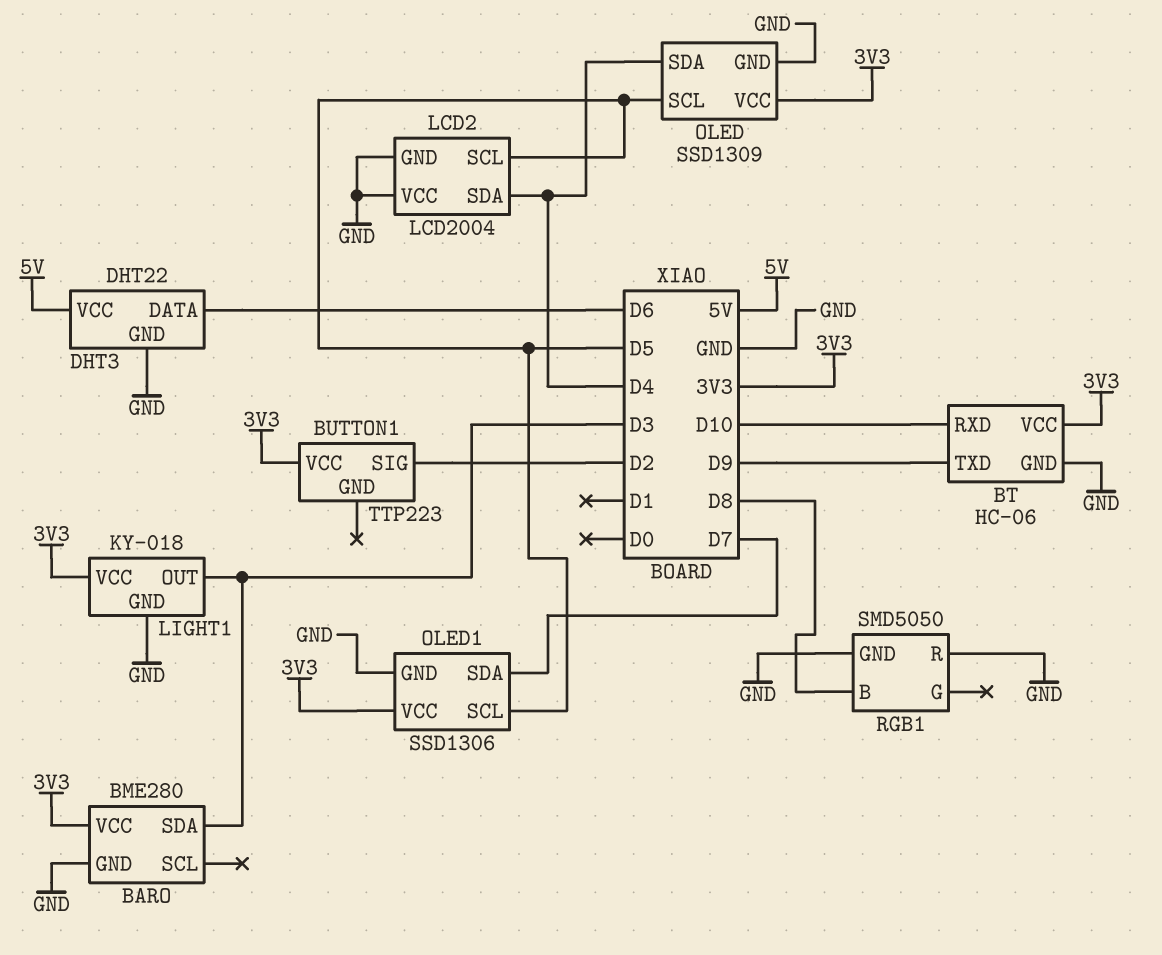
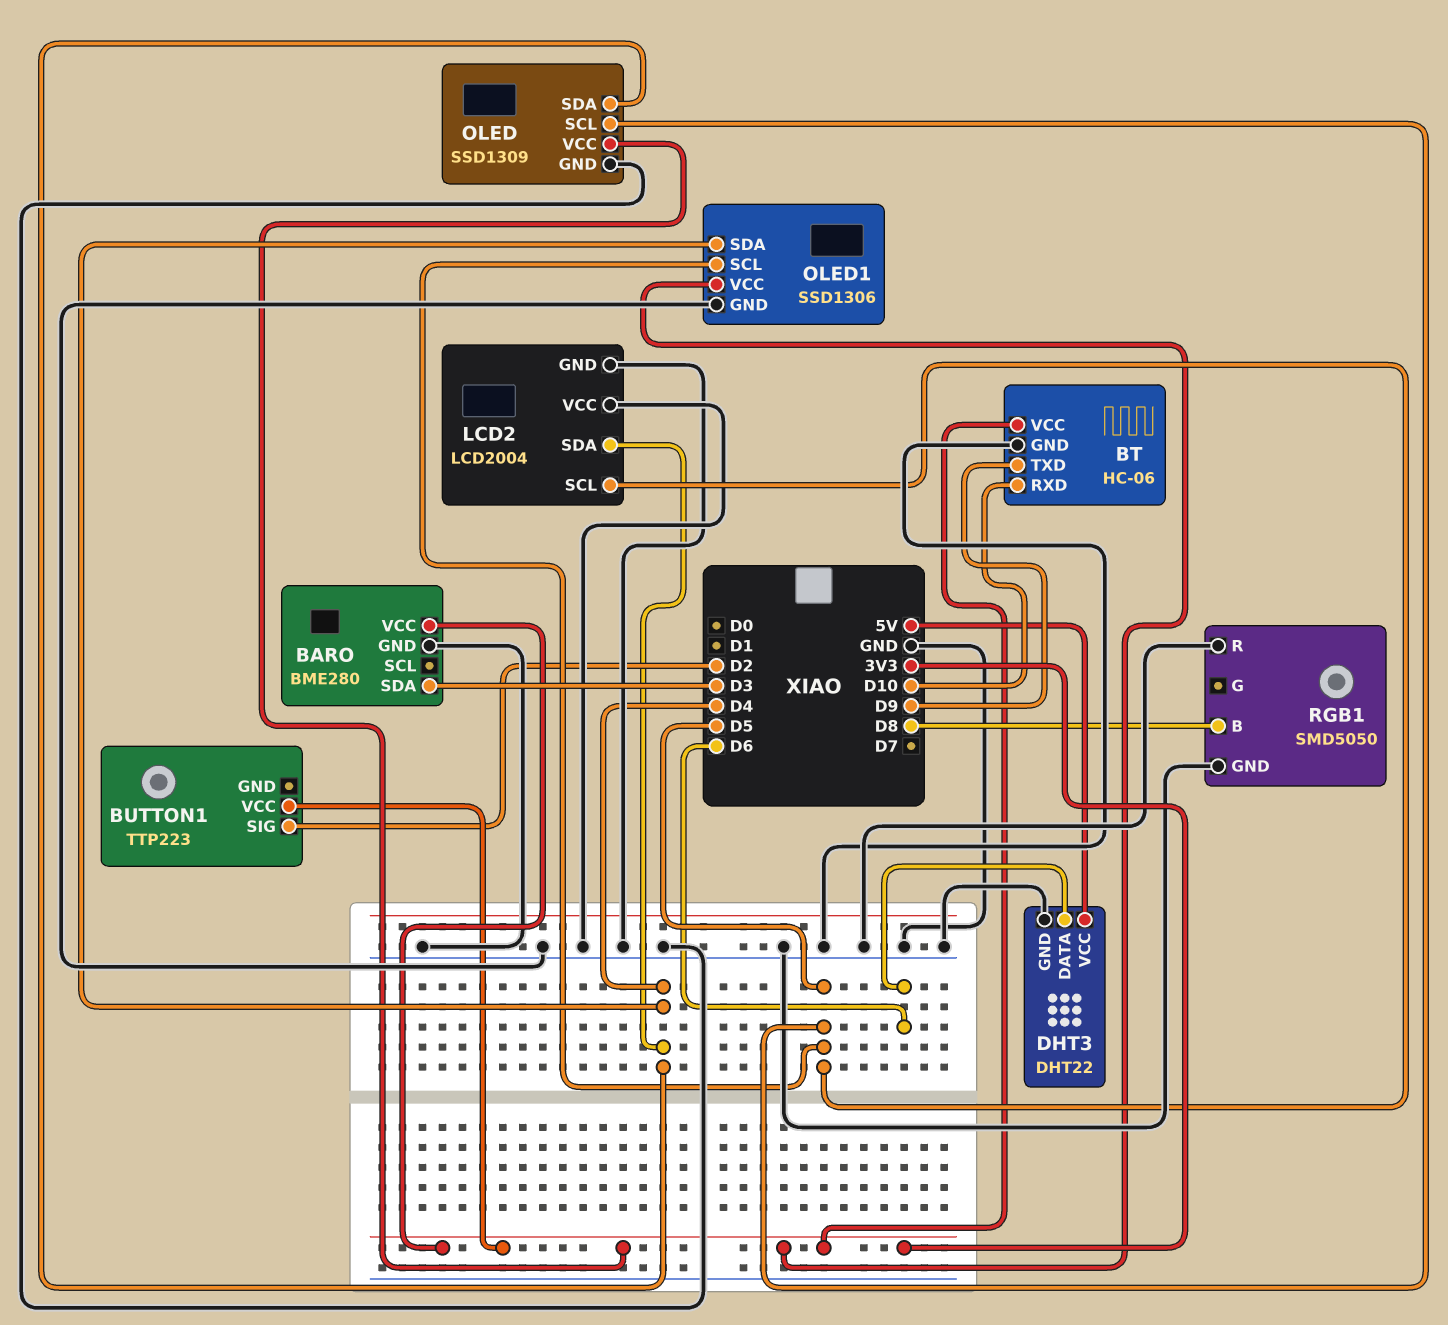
LIGHT1: KY-018 -> none
LIGHT1 pin GND: GND -> none
LIGHT1 pin OUT: D3 -> none
LIGHT1 pin VCC: 3V3 -> none
OLED1 pin SDA: D7 -> D4

